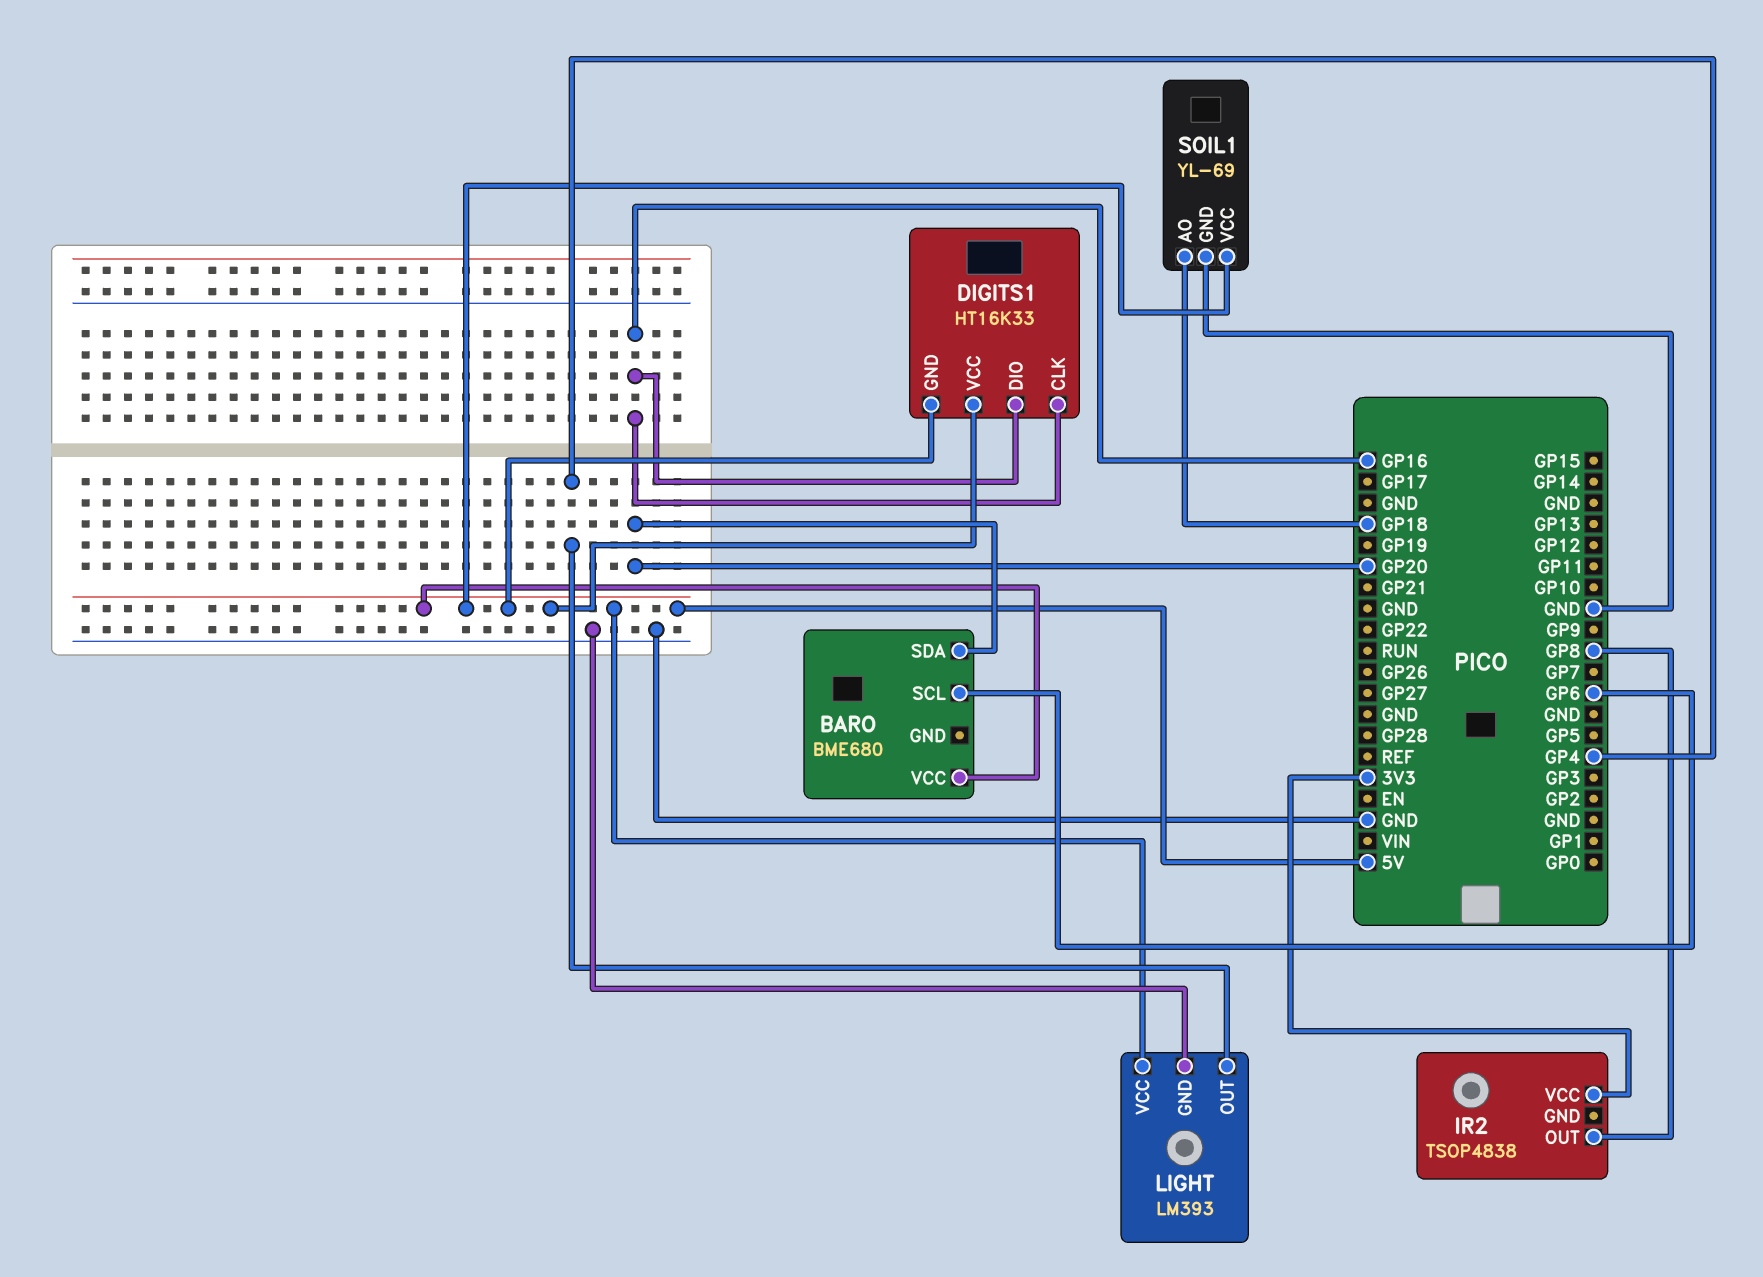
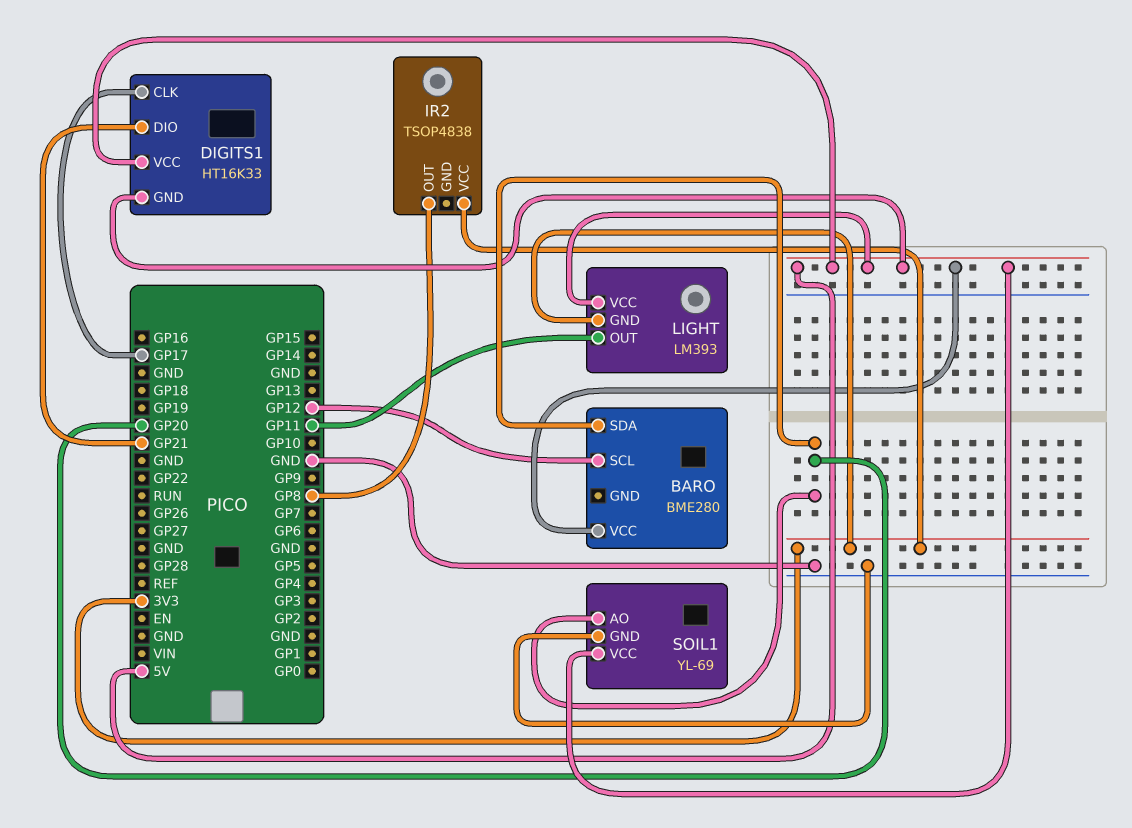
BARO: BME680 -> BME280
BARO pin SCL: GP6 -> GP12
DIGITS1 pin CLK: GP16 -> GP17
DIGITS1 pin DIO: GP16 -> GP21
LIGHT pin GND: GND -> 3V3
LIGHT pin OUT: GP4 -> GP11
SOIL1 pin AO: GP18 -> GP20

